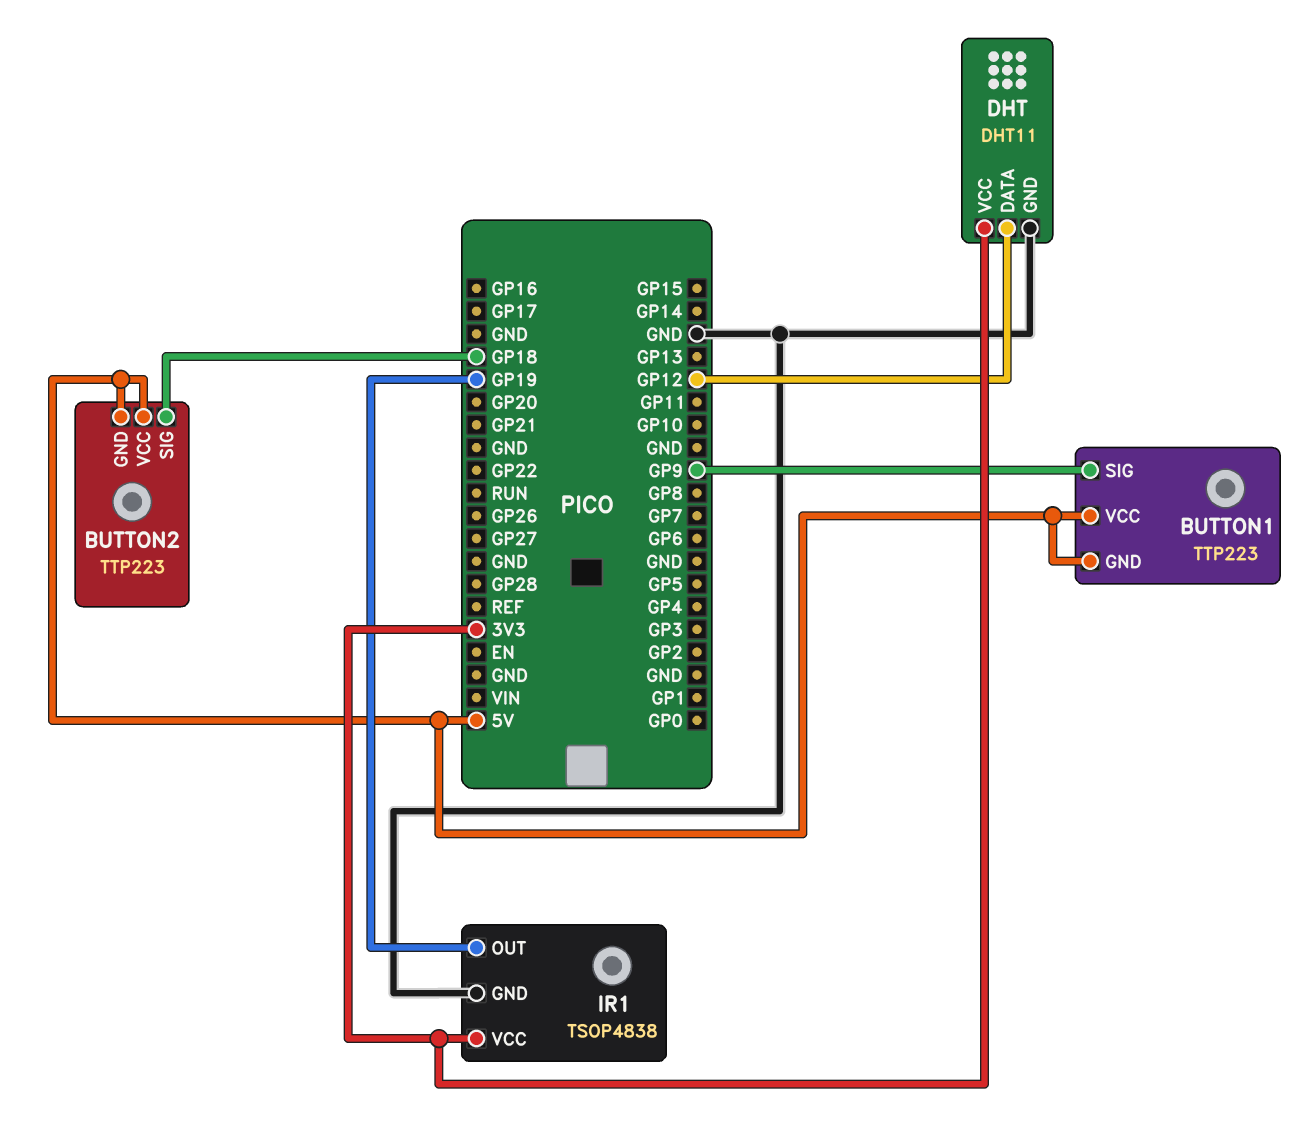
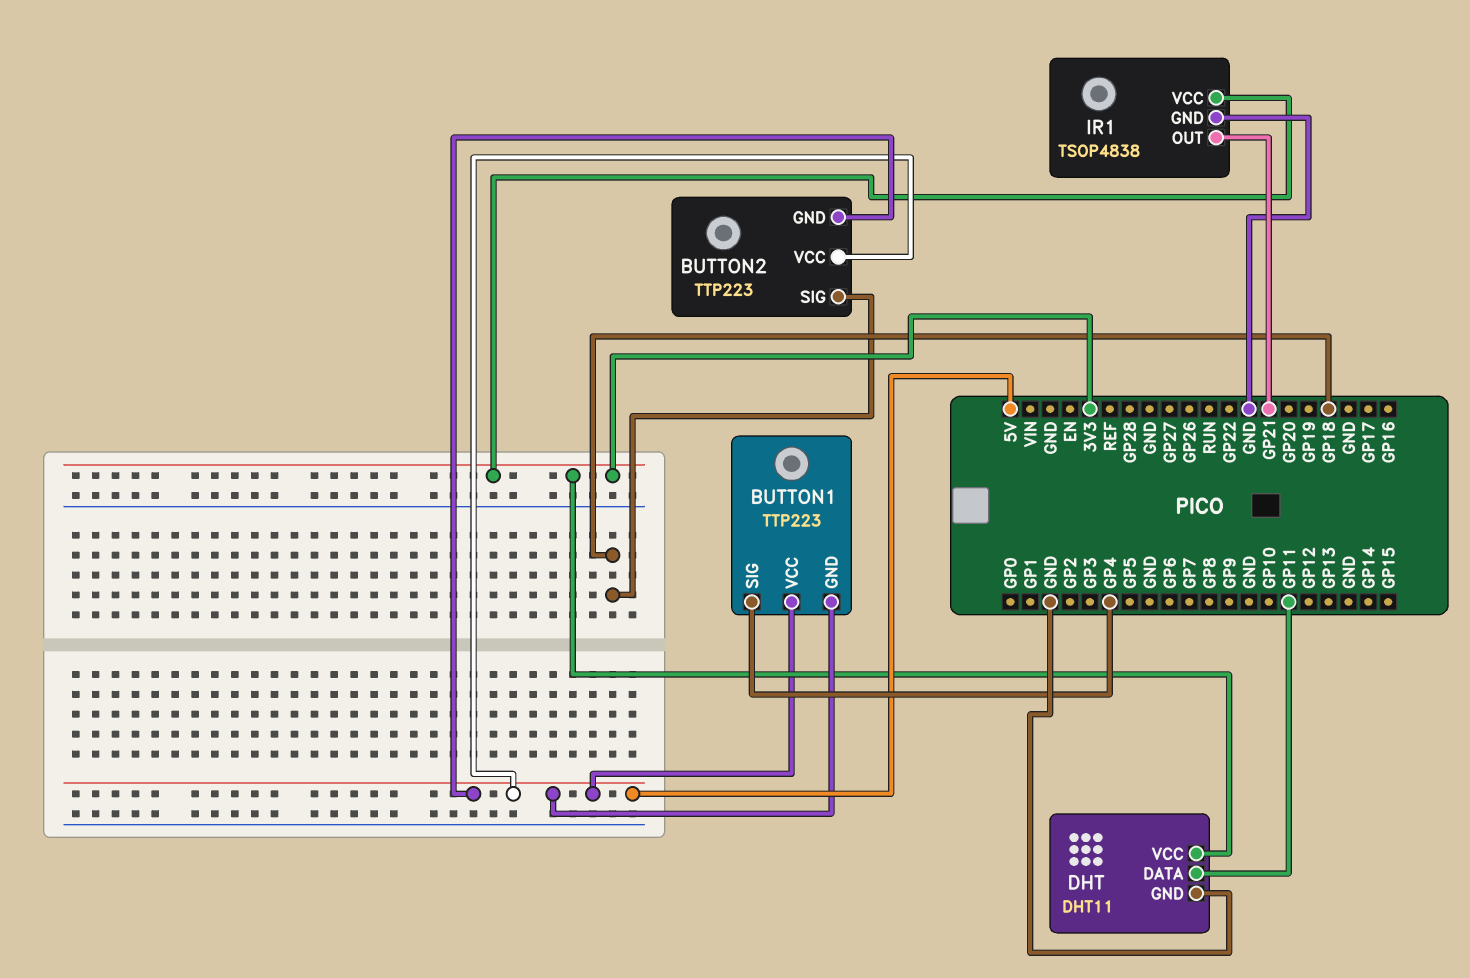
BUTTON1 pin SIG: GP9 -> GP4
DHT pin DATA: GP12 -> GP11
IR1 pin OUT: GP19 -> GP21

